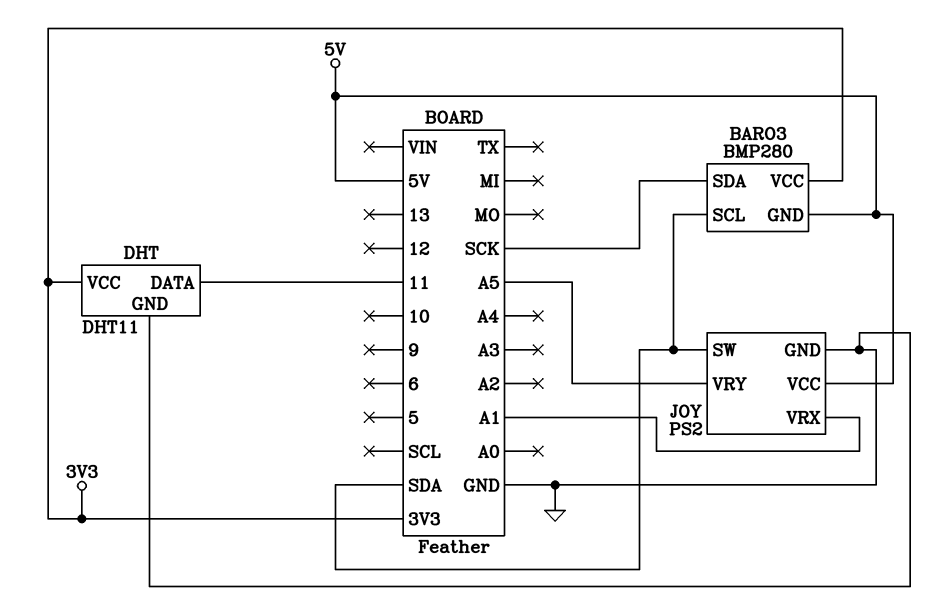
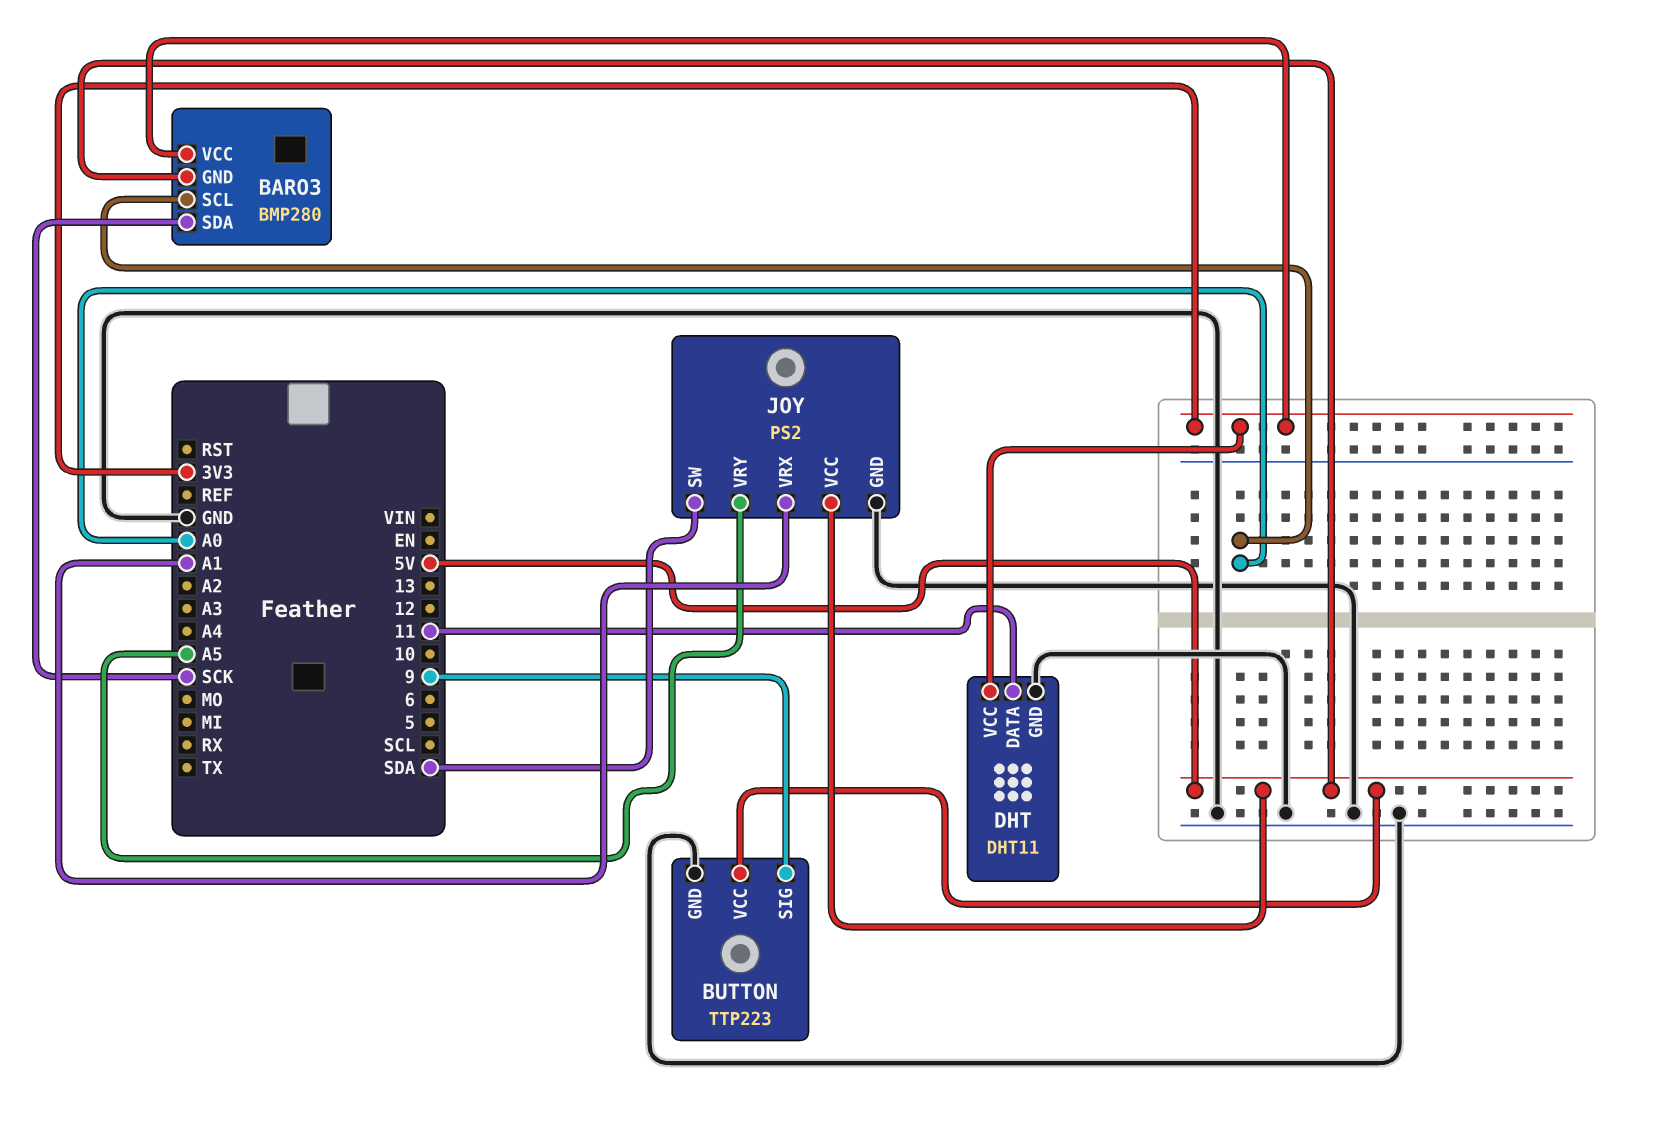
BARO3 pin SCL: SDA -> A0
BUTTON: none -> TTP223
BUTTON pin GND: none -> GND
BUTTON pin SIG: none -> 9
BUTTON pin VCC: none -> 5V

